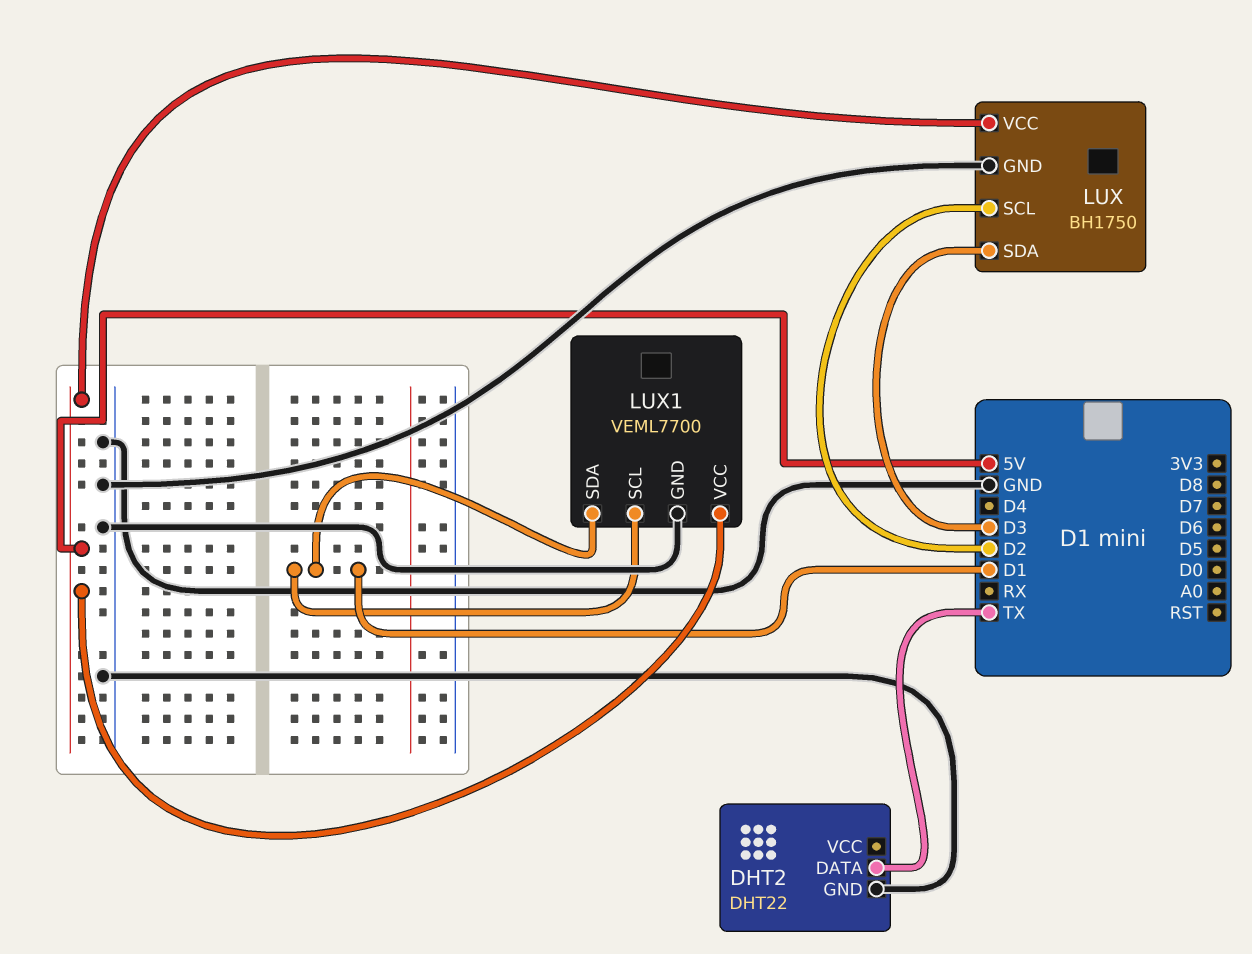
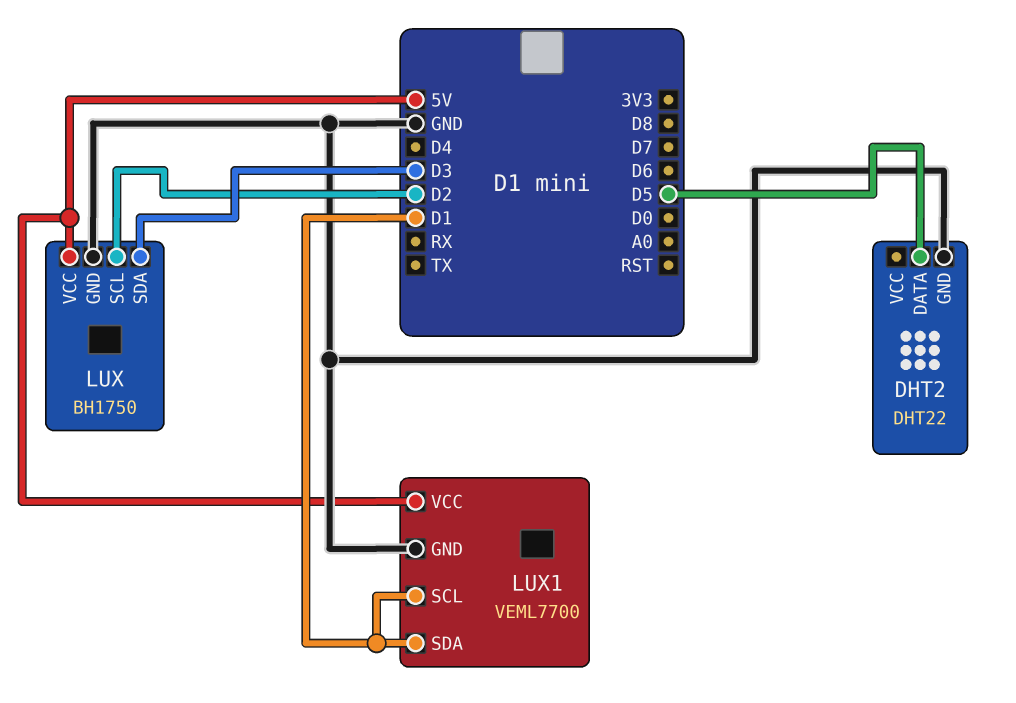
DHT2 pin DATA: TX -> D5

